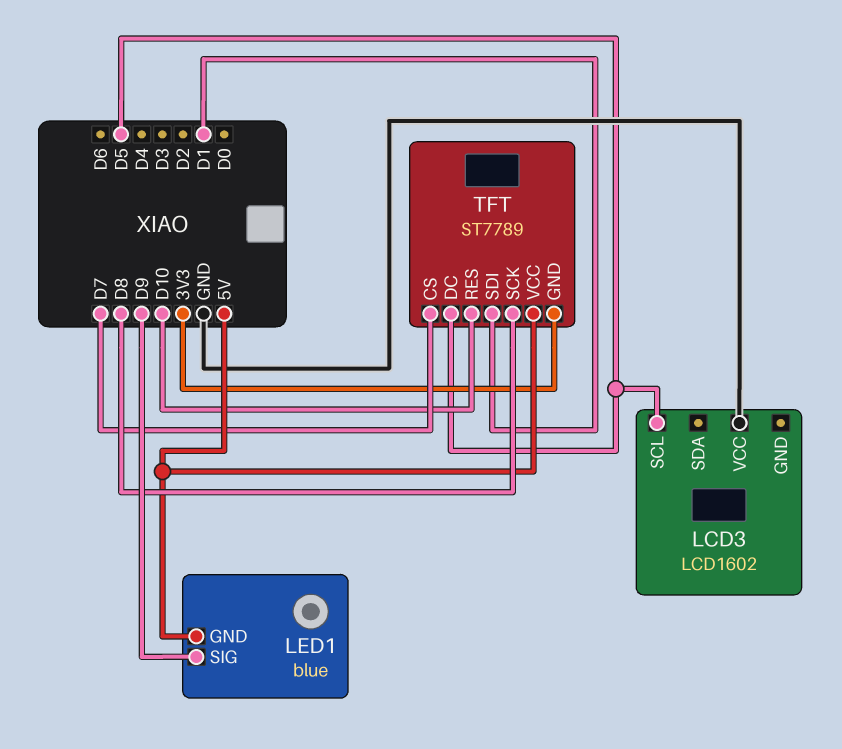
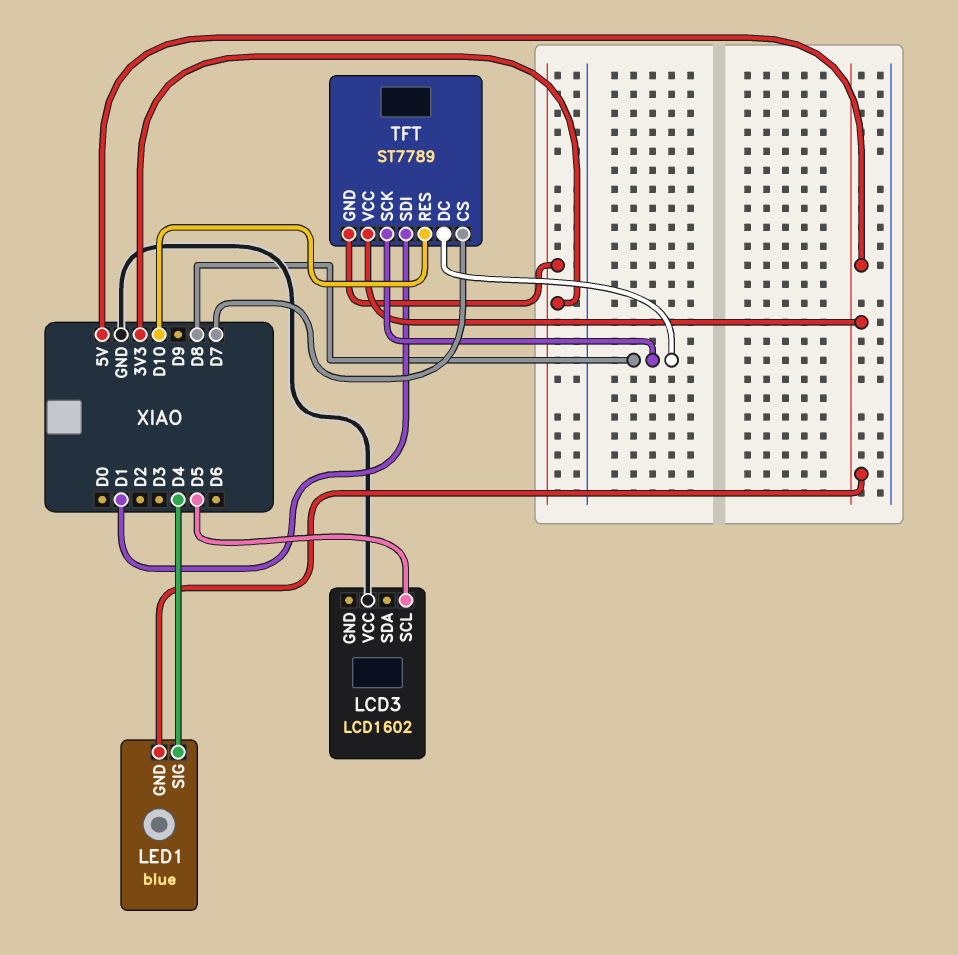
LED1 pin SIG: D9 -> D4
TFT pin DC: D5 -> D8

